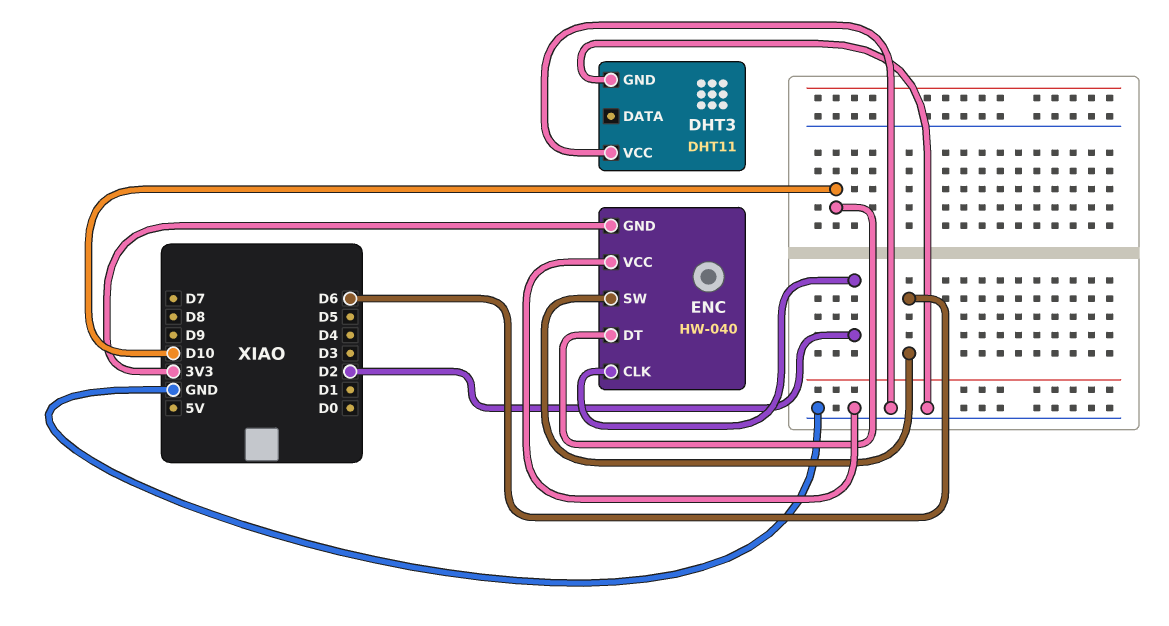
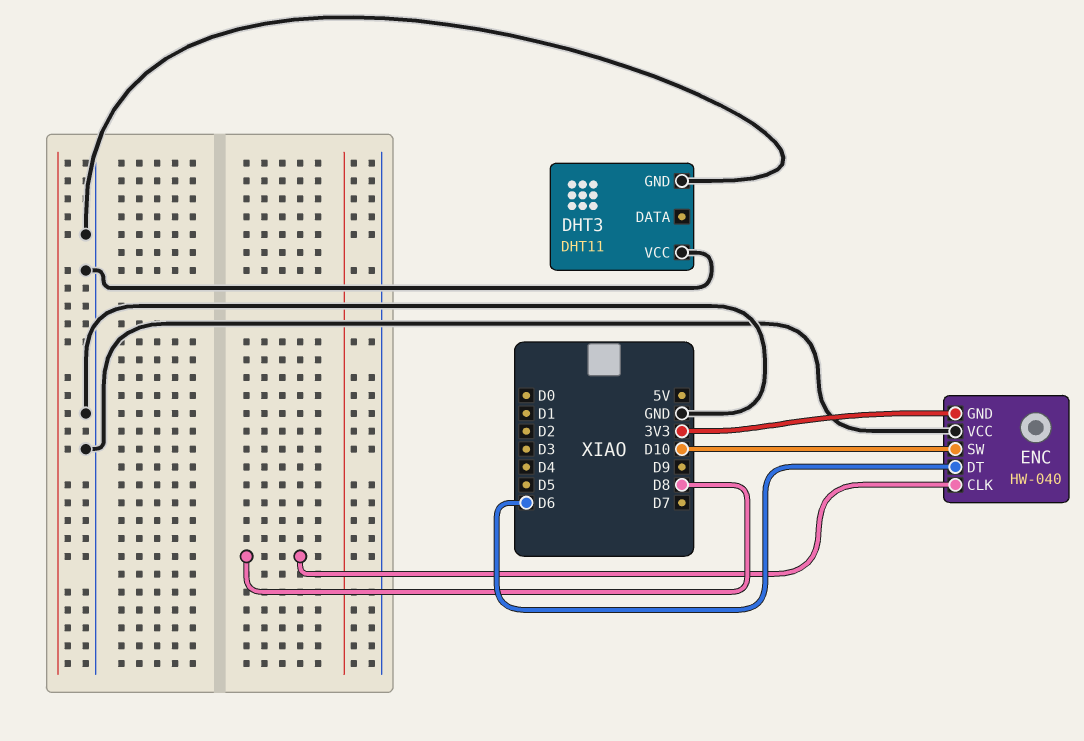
ENC pin CLK: D2 -> D8
ENC pin DT: D10 -> D6
ENC pin SW: D6 -> D10

